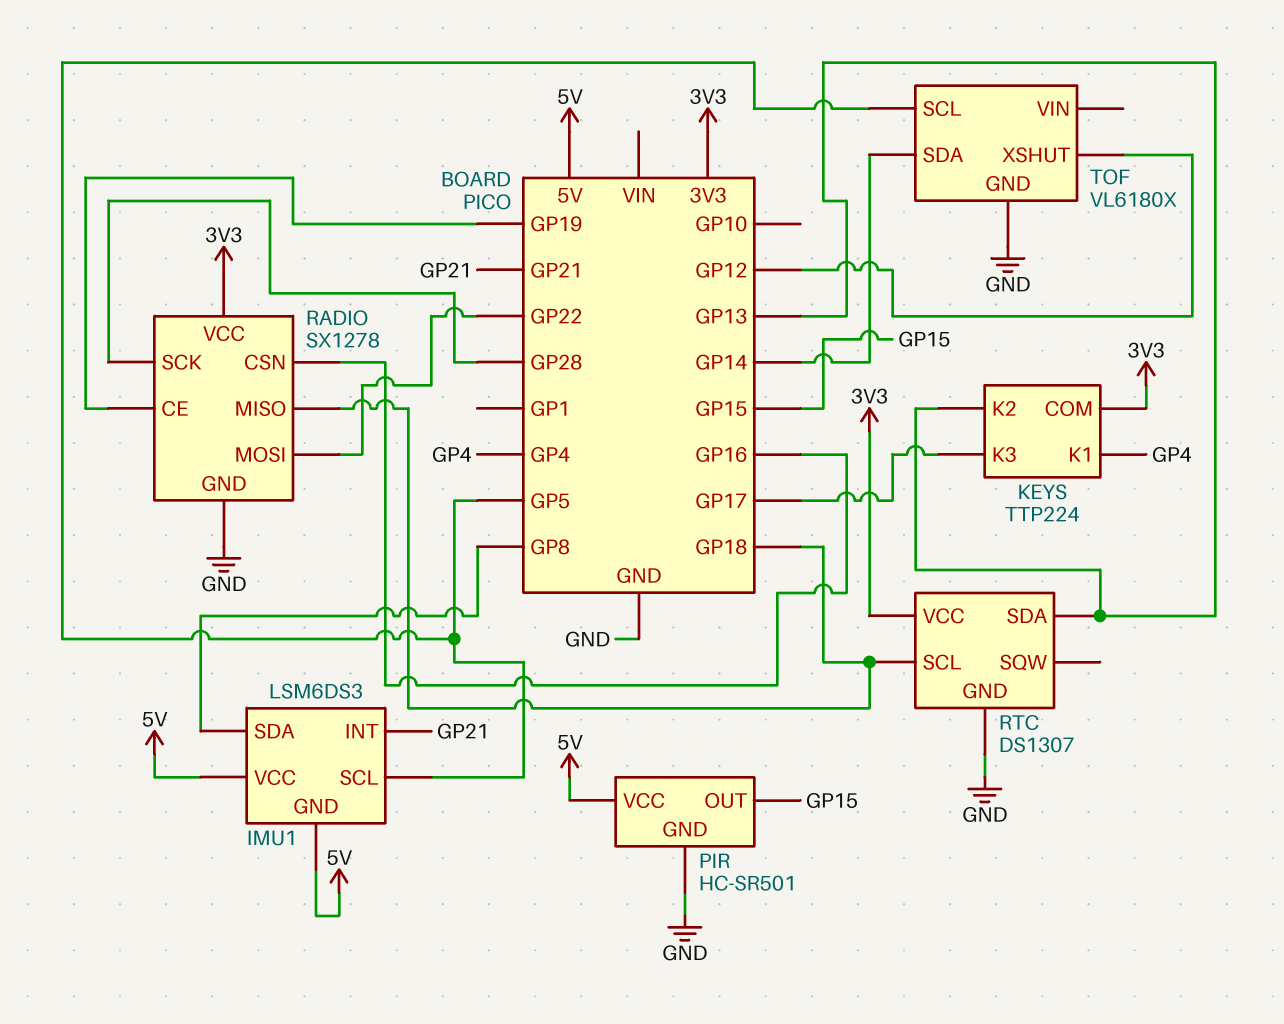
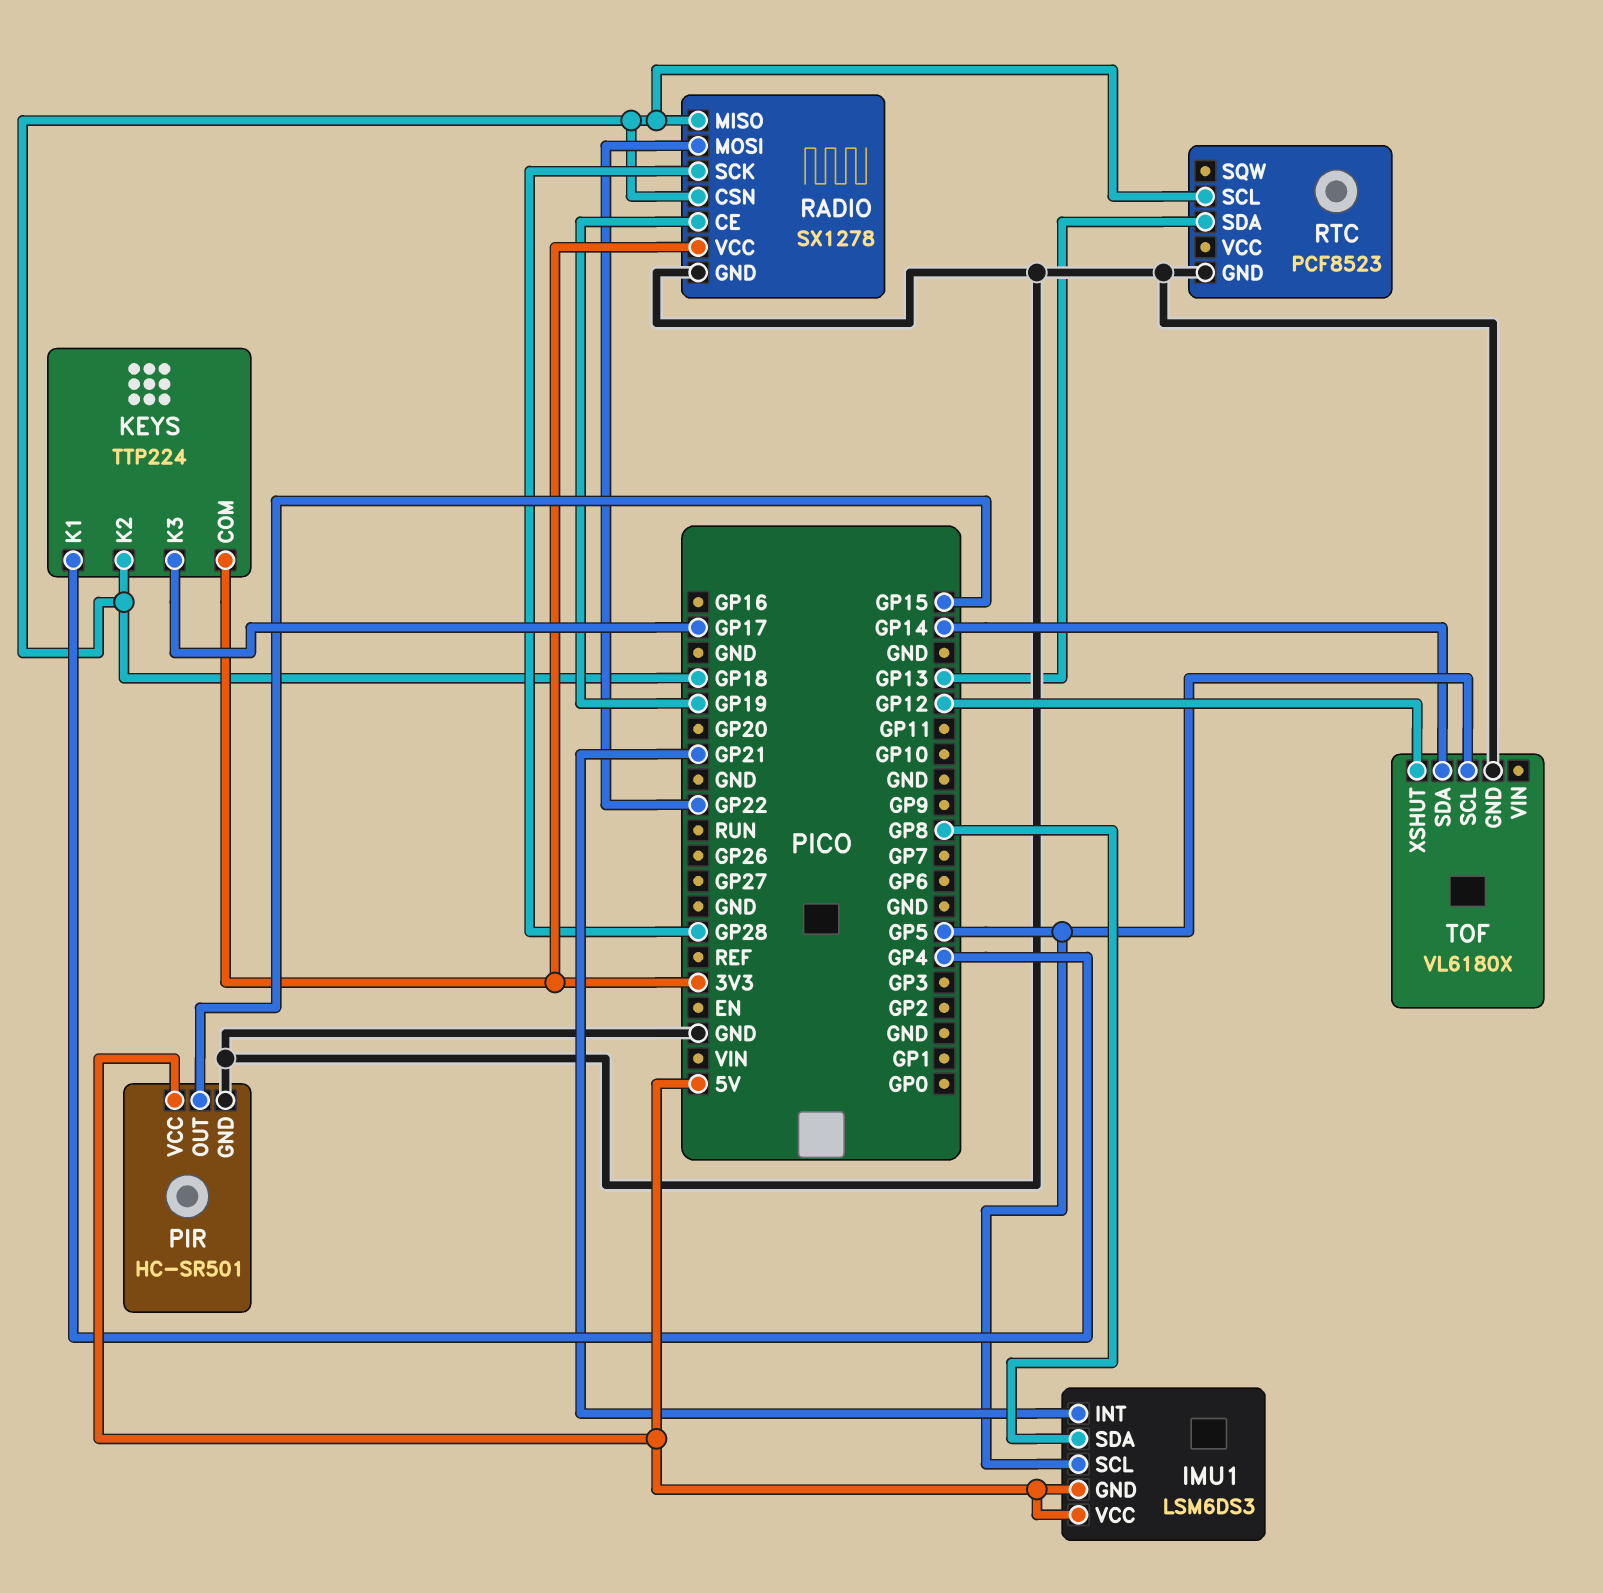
KEYS pin K2: GP13 -> GP18
RADIO pin CSN: GP16 -> GP18
RTC: DS1307 -> PCF8523
RTC pin VCC: 3V3 -> none

